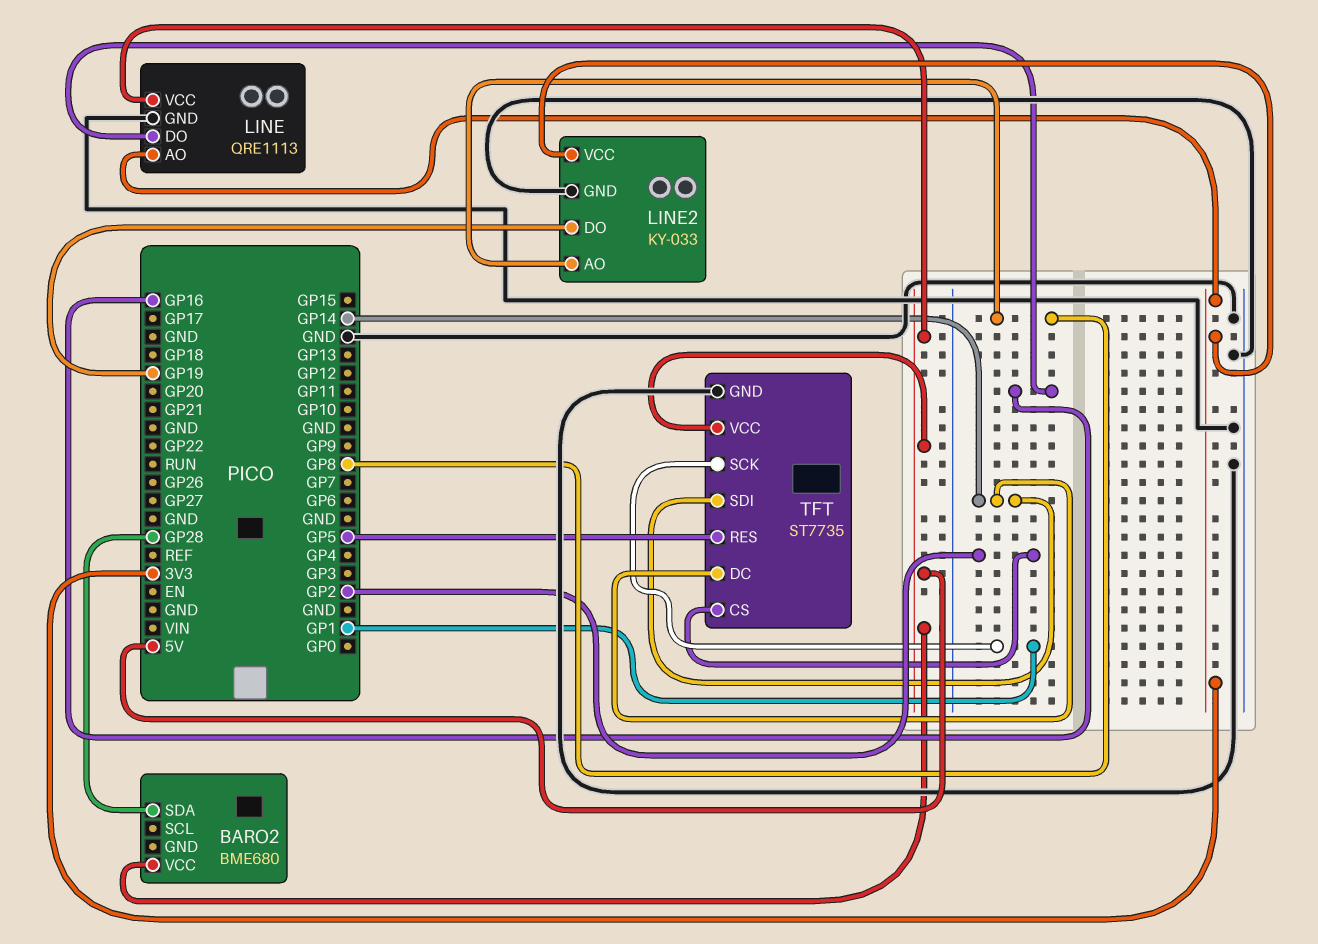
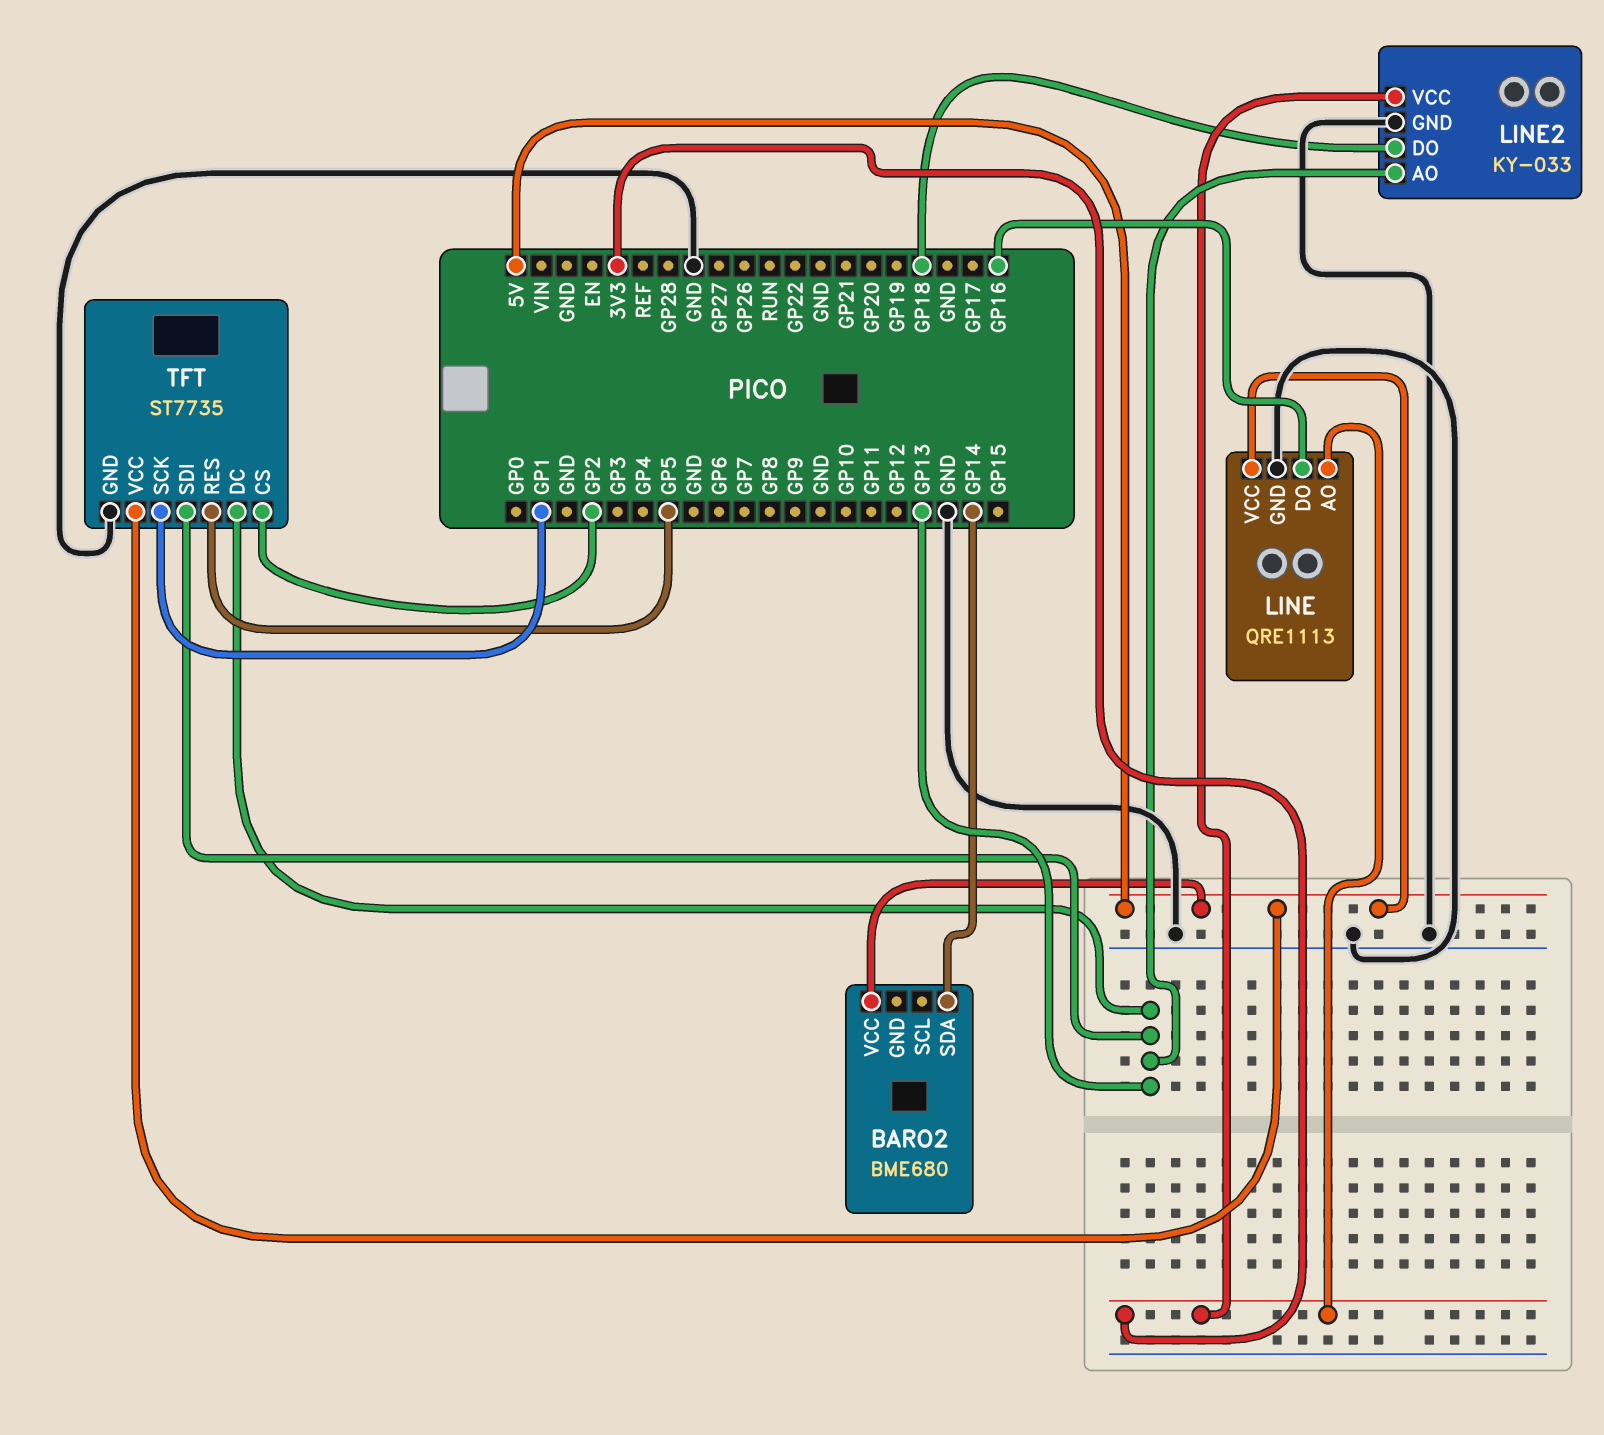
BARO2 pin SDA: GP28 -> GP14
LINE2 pin AO: GP8 -> GP13
LINE2 pin DO: GP19 -> GP18
TFT pin DC: GP14 -> GP13
TFT pin SDI: GP14 -> GP13

